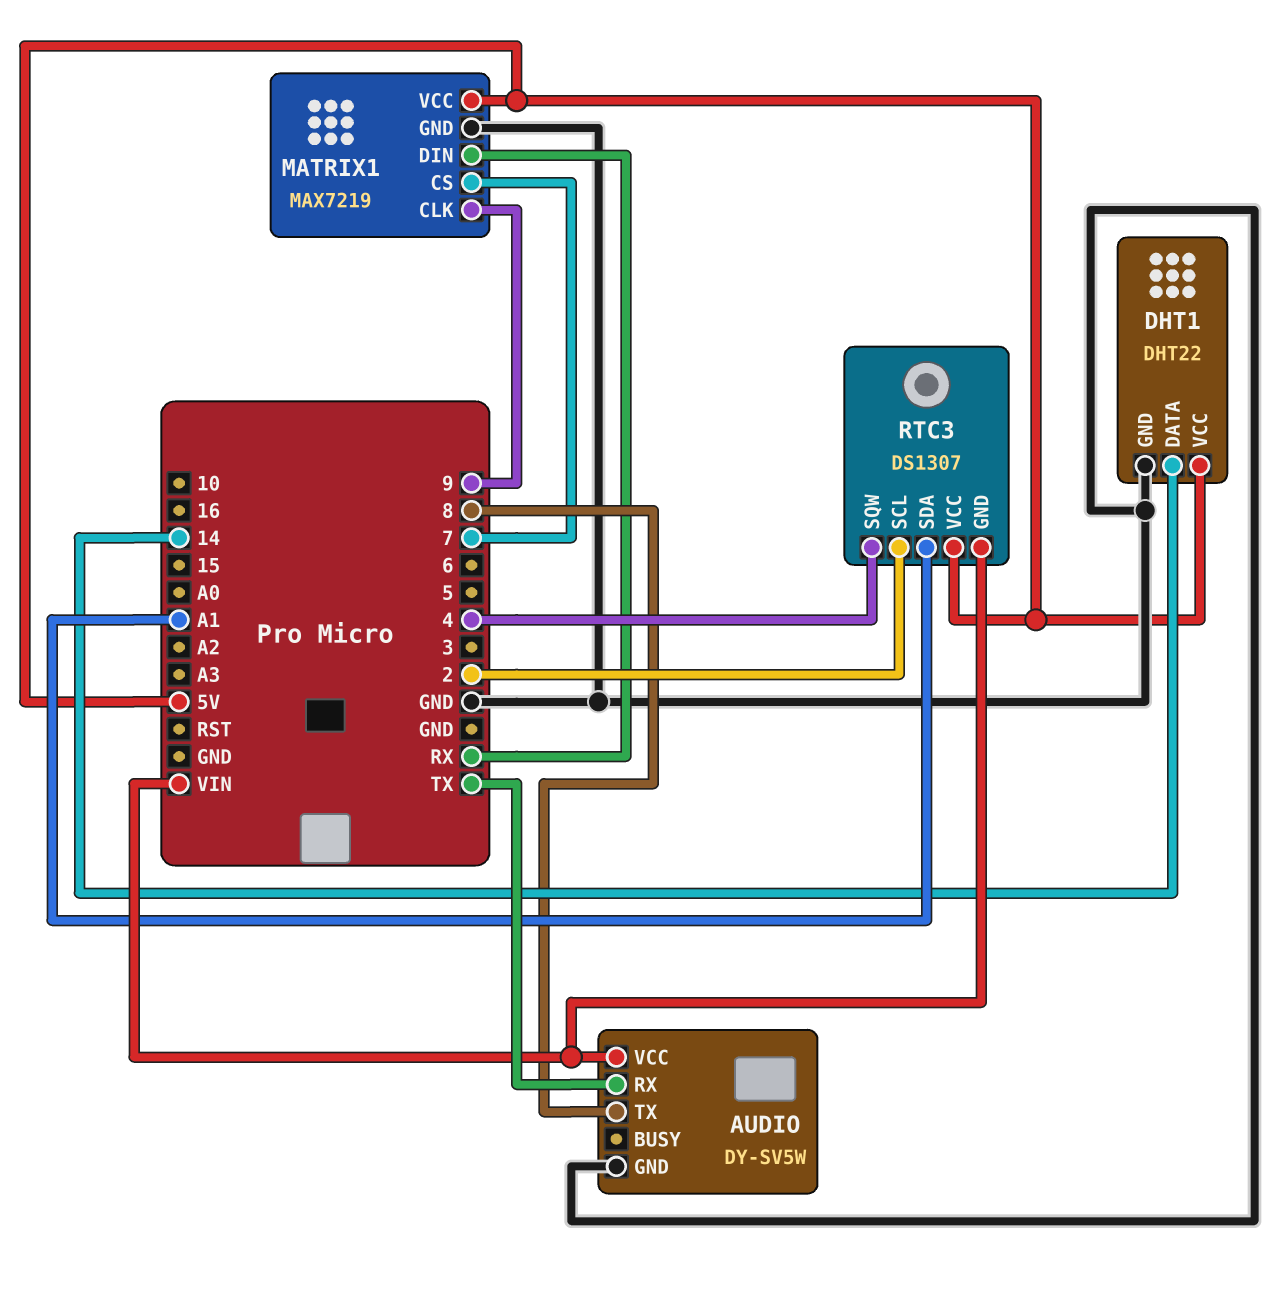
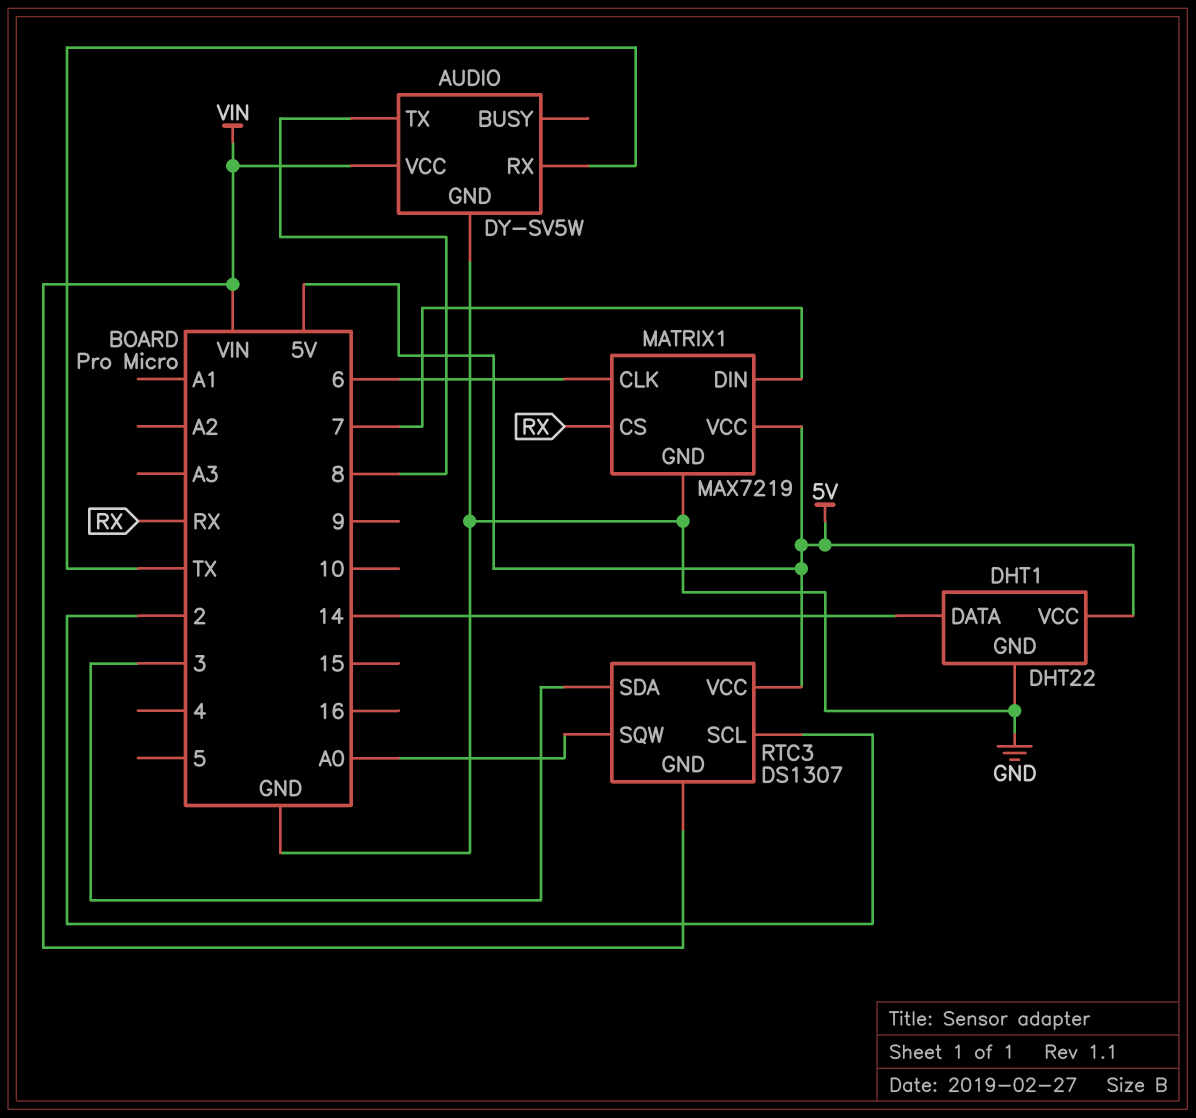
MATRIX1 pin CLK: 9 -> 6
MATRIX1 pin CS: 7 -> RX
MATRIX1 pin DIN: RX -> 7
RTC3 pin SDA: A1 -> 3
RTC3 pin SQW: 4 -> A0

